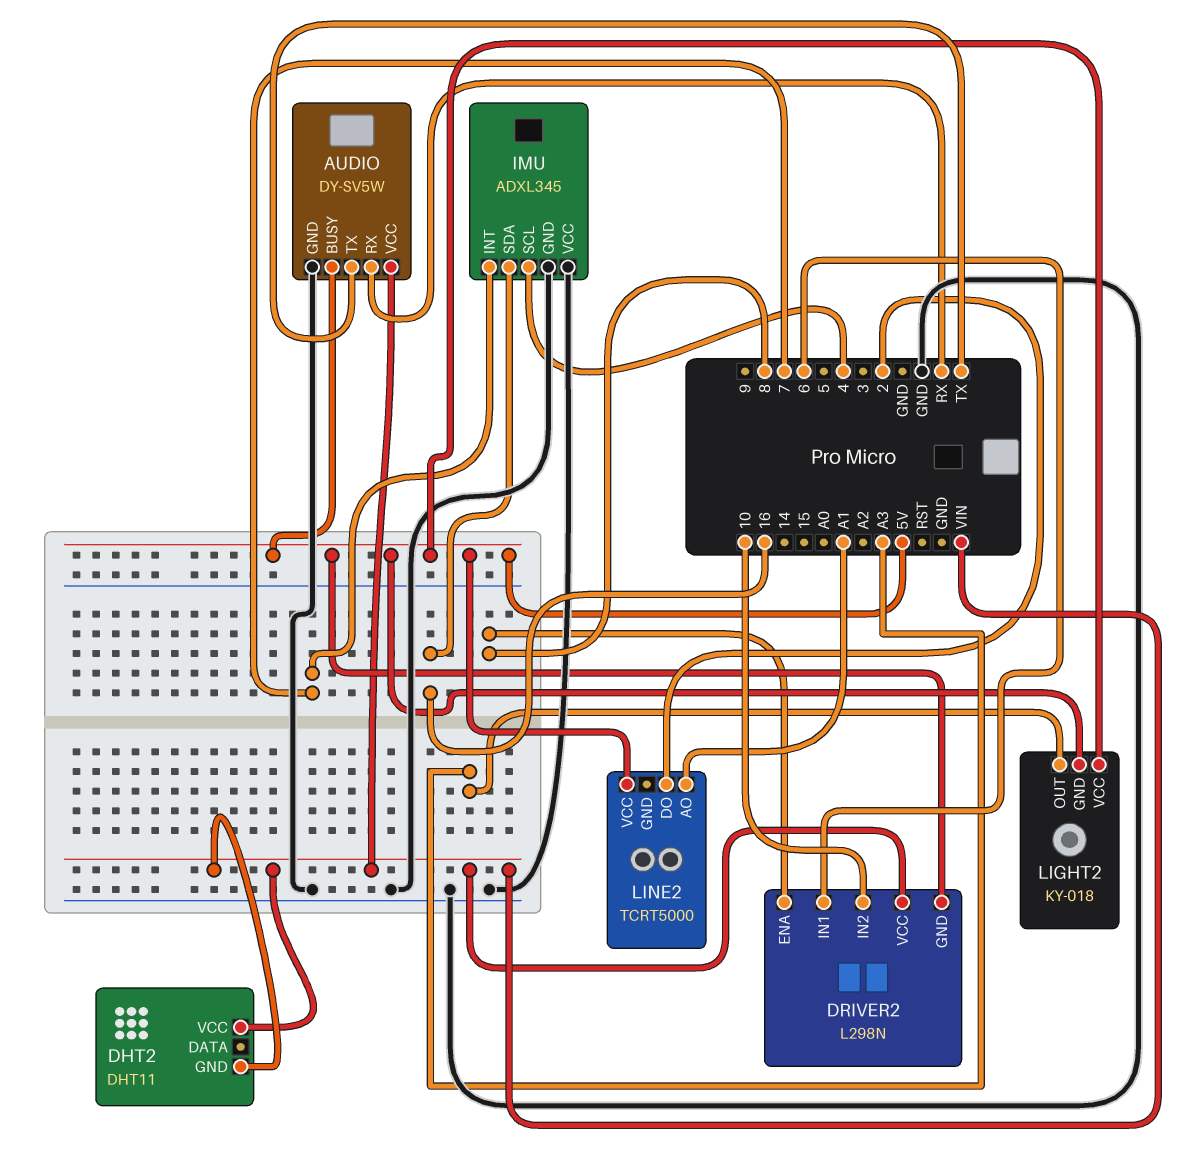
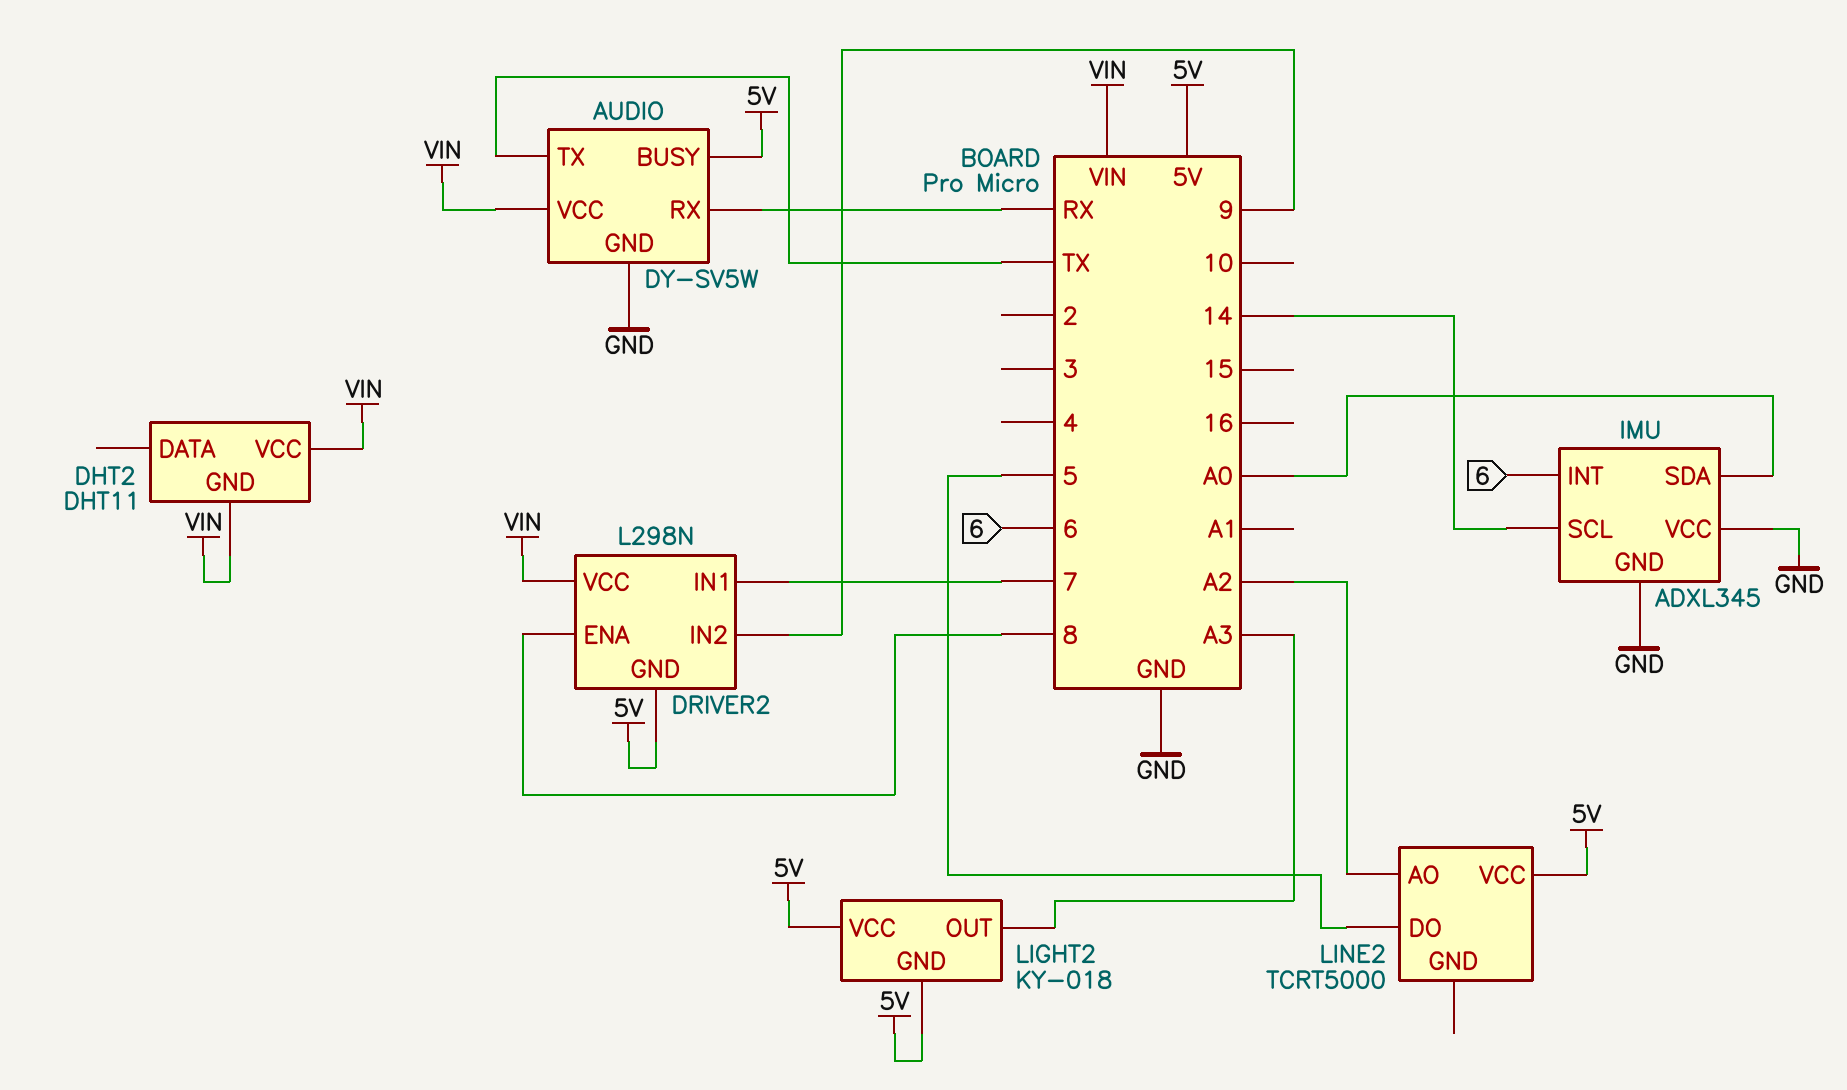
DRIVER2 pin IN1: 6 -> 7
DRIVER2 pin IN2: 10 -> 9
IMU pin INT: 7 -> 6
IMU pin SCL: 4 -> 14
IMU pin SDA: 16 -> A0
LINE2 pin AO: A1 -> A2
LINE2 pin DO: 2 -> 5

